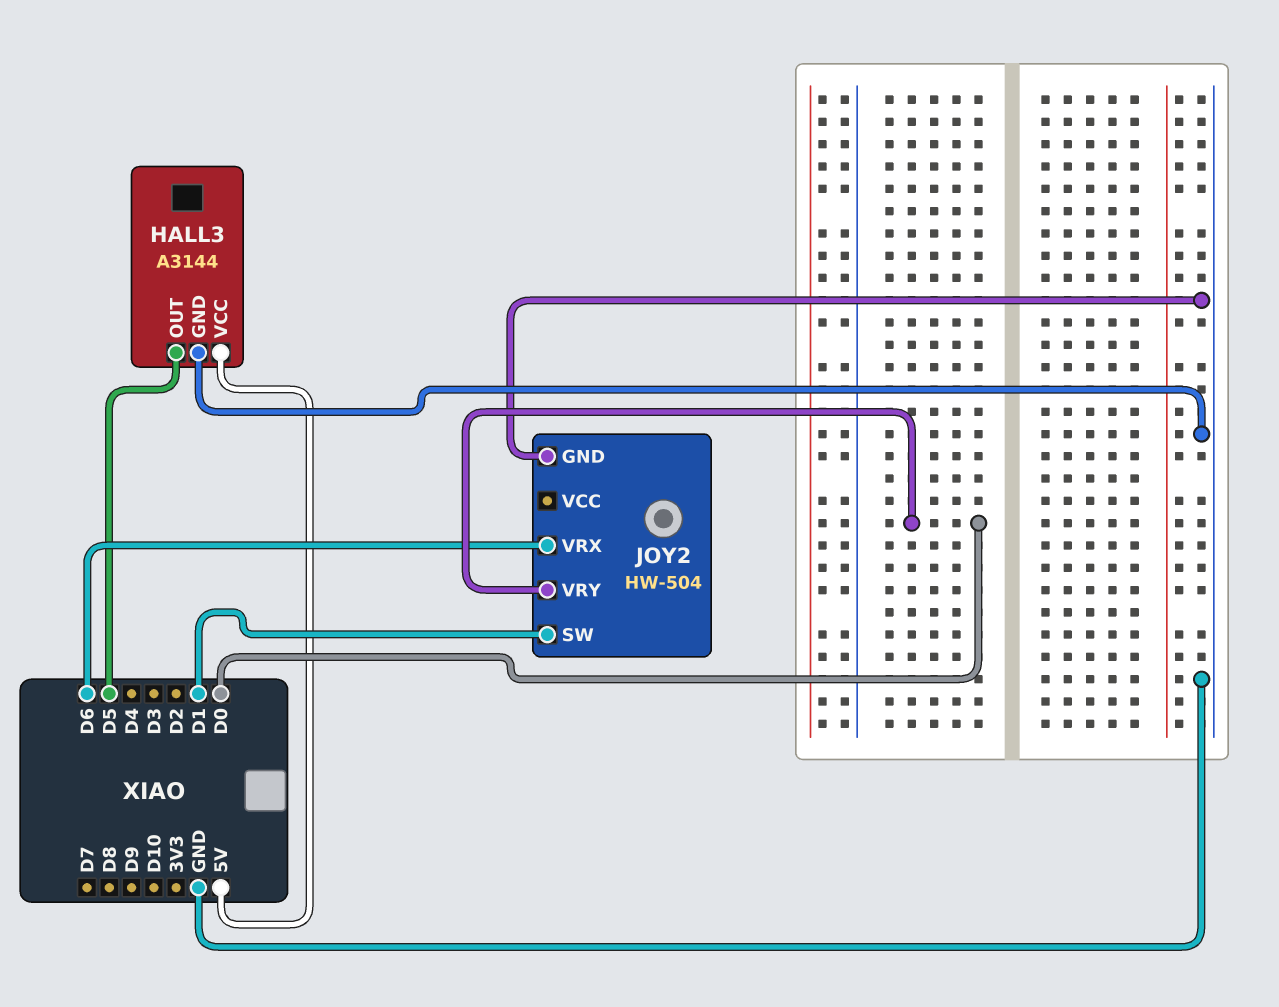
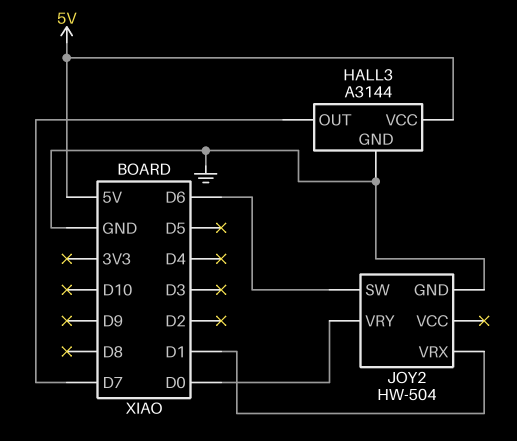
HALL3 pin OUT: D5 -> D7
JOY2 pin SW: D1 -> D6
JOY2 pin VRX: D6 -> D1

